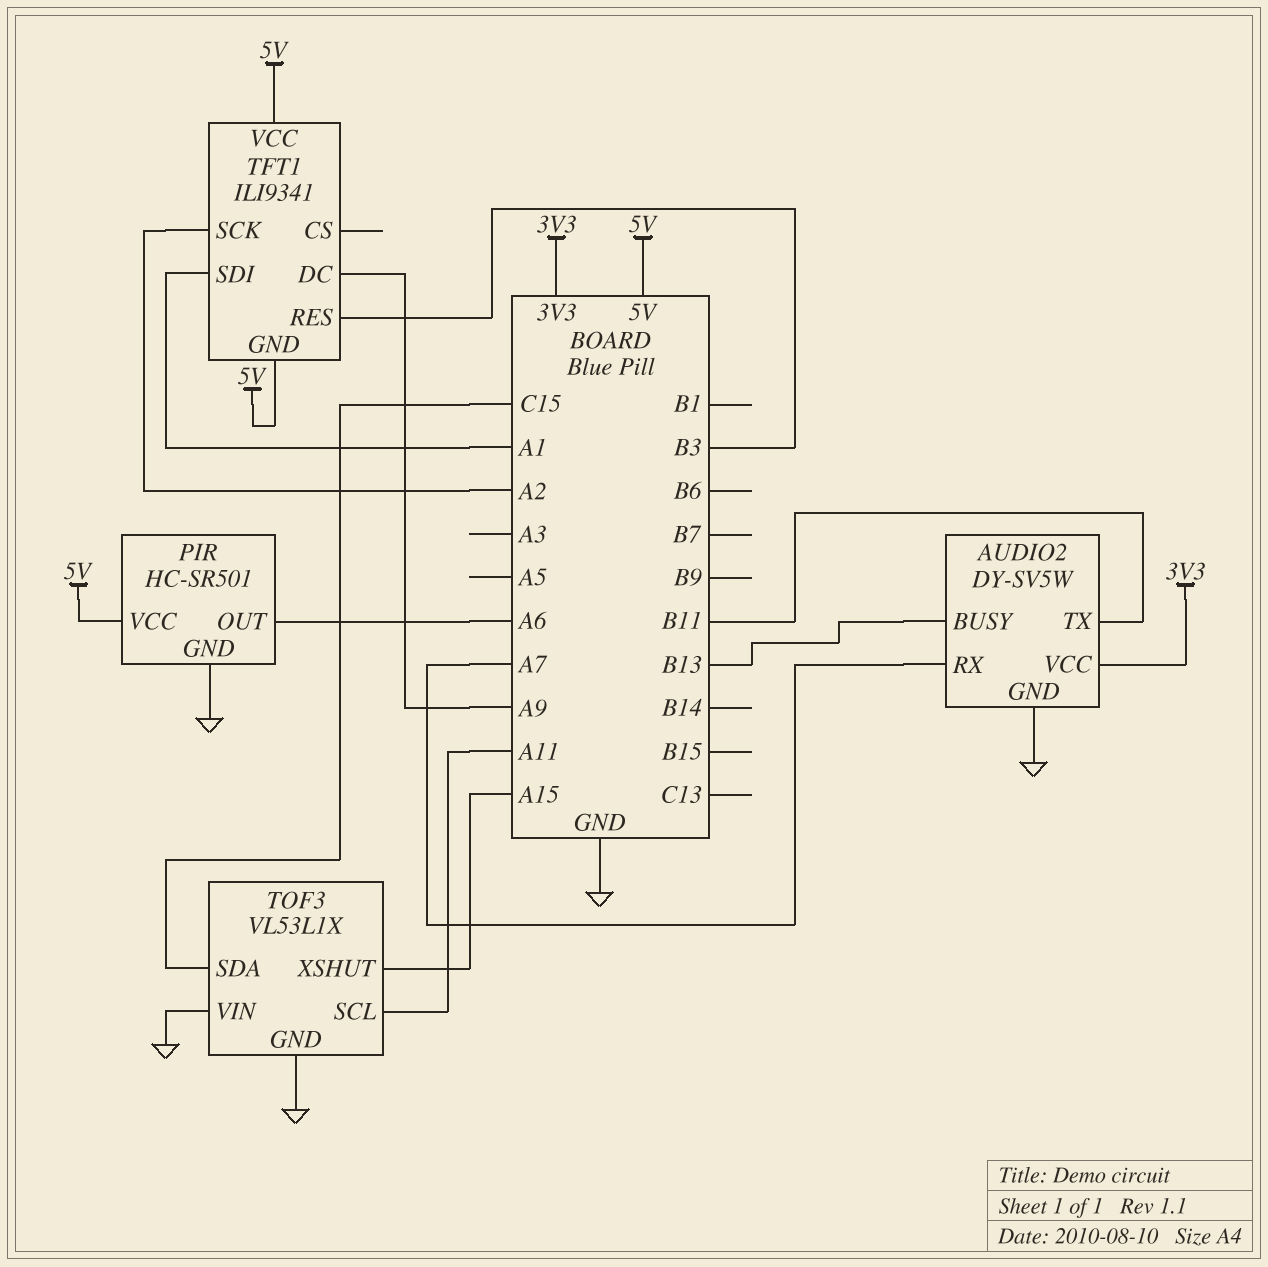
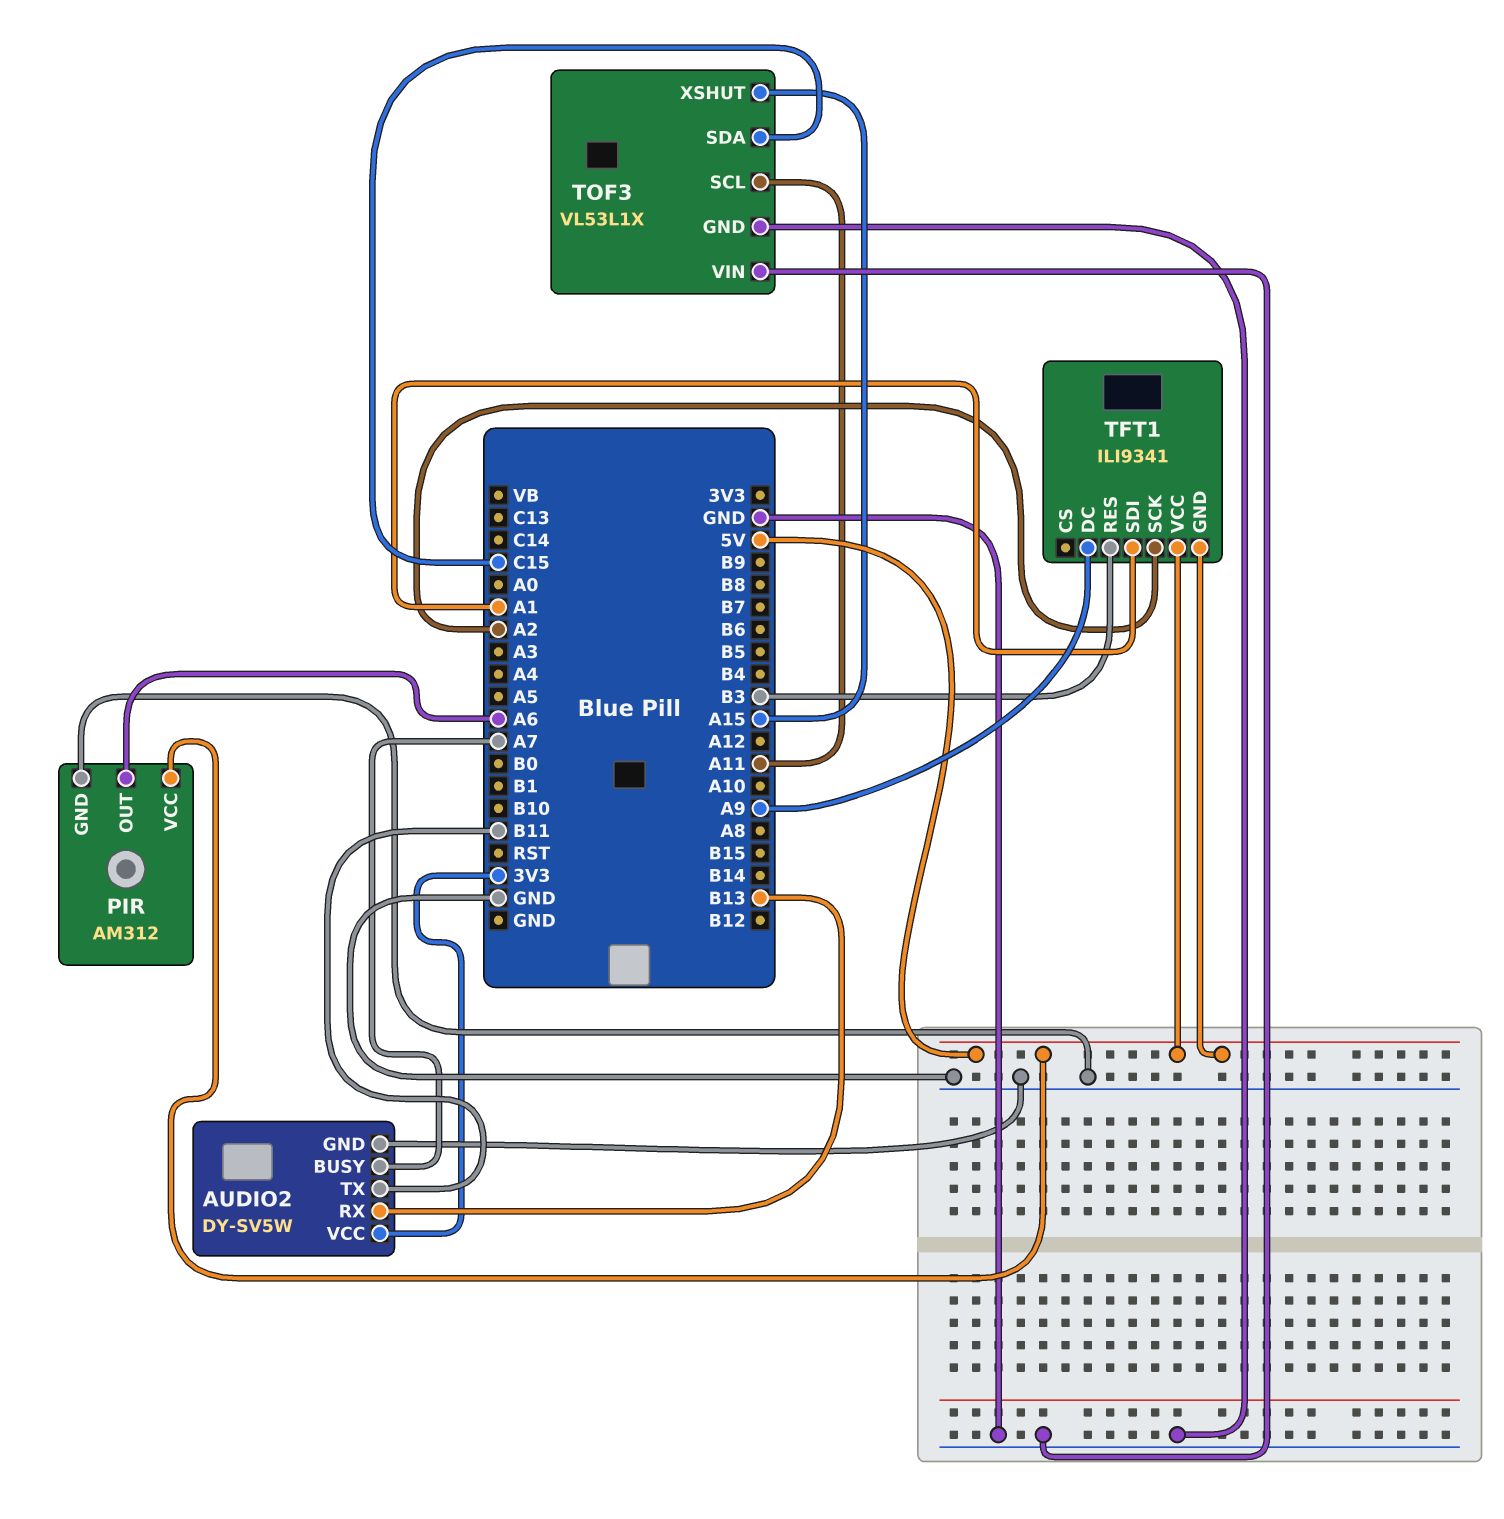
AUDIO2 pin BUSY: B13 -> A7
AUDIO2 pin RX: A7 -> B13
PIR: HC-SR501 -> AM312

